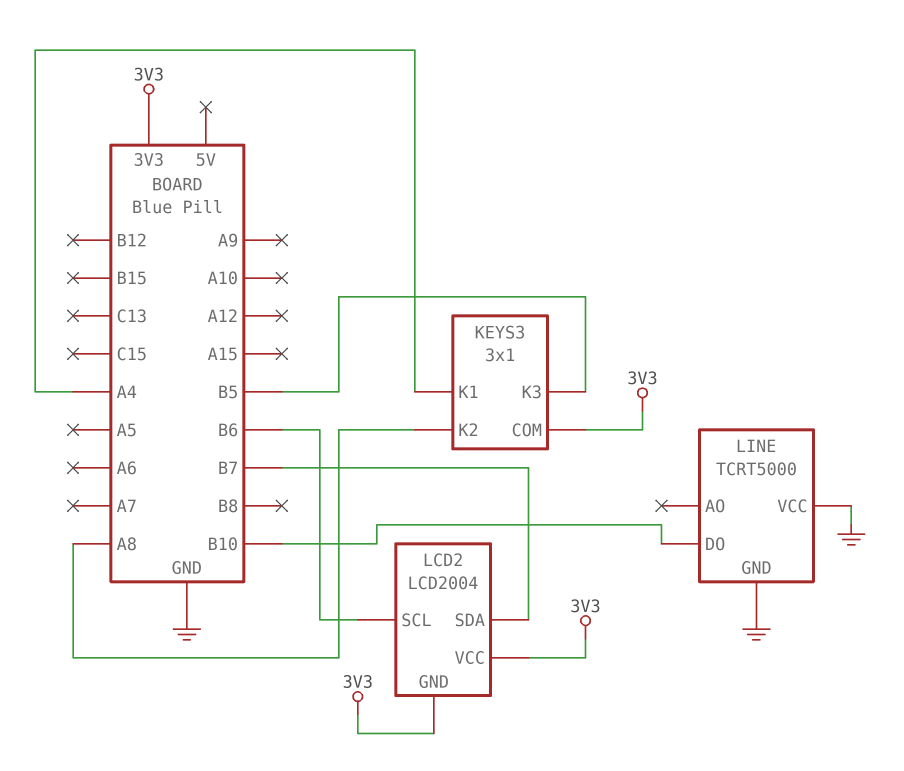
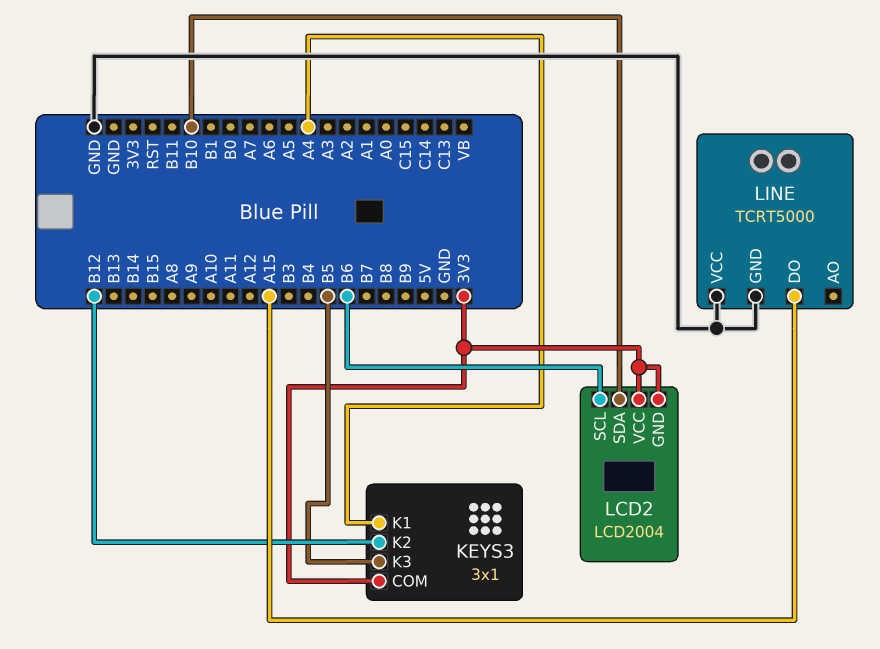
KEYS3 pin K2: A8 -> B12
LCD2 pin SDA: B7 -> B10
LINE pin DO: B10 -> A15

